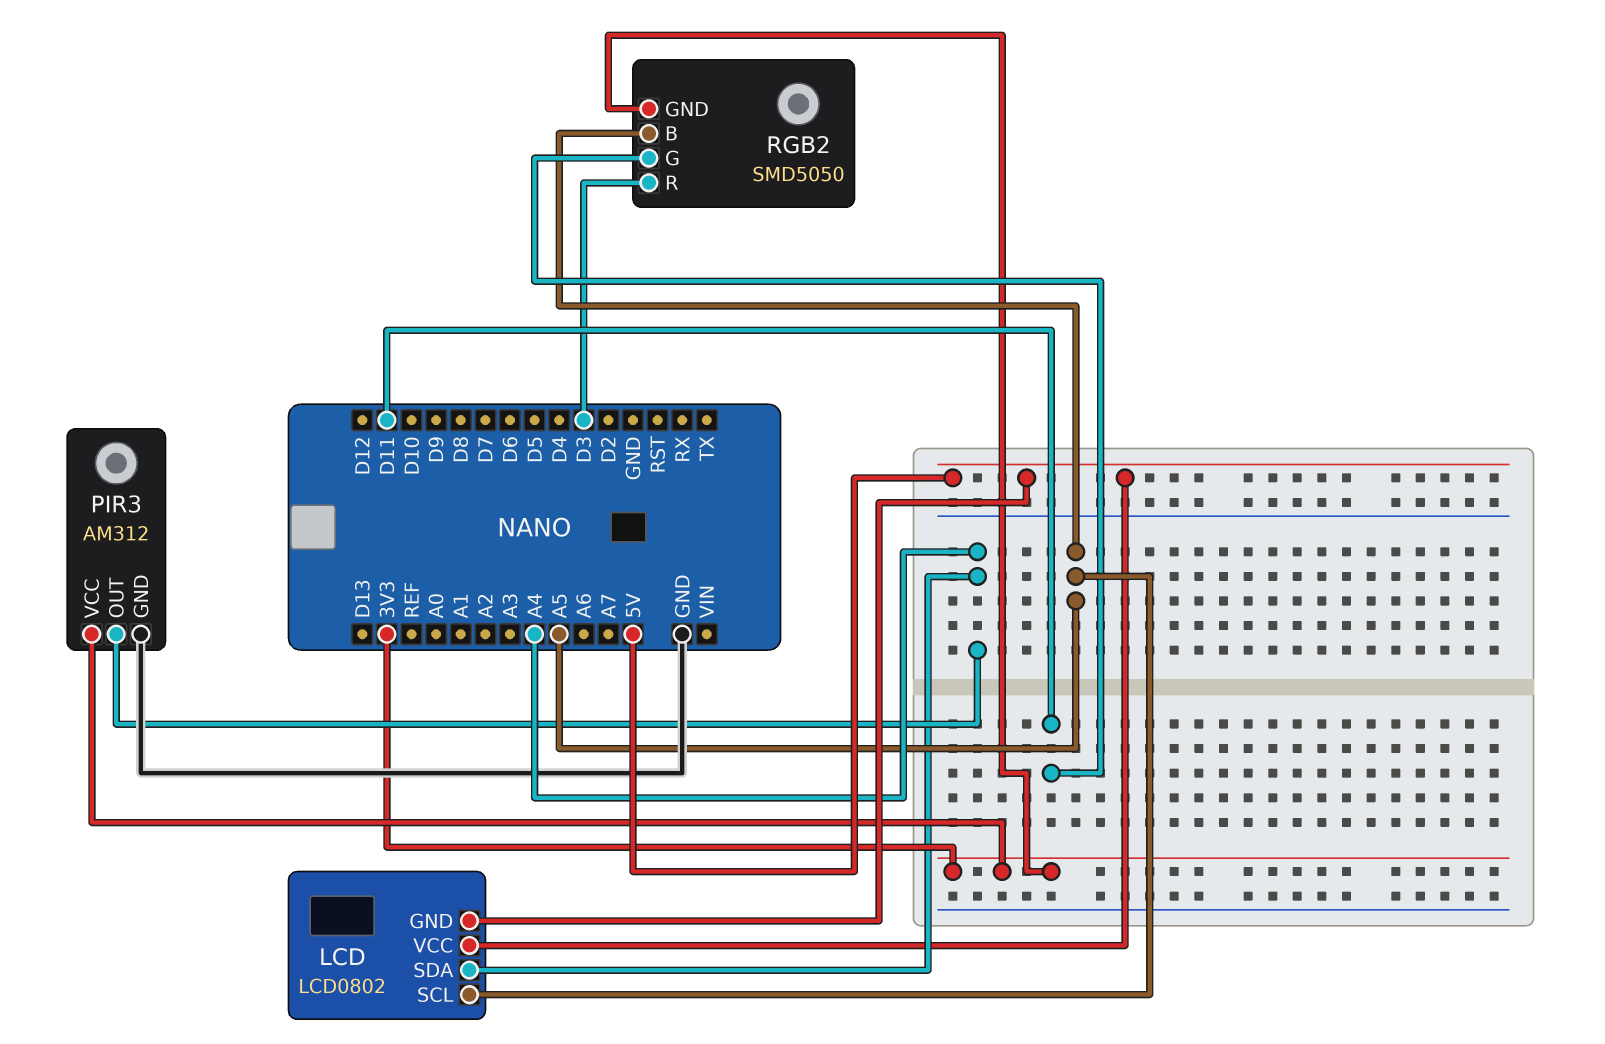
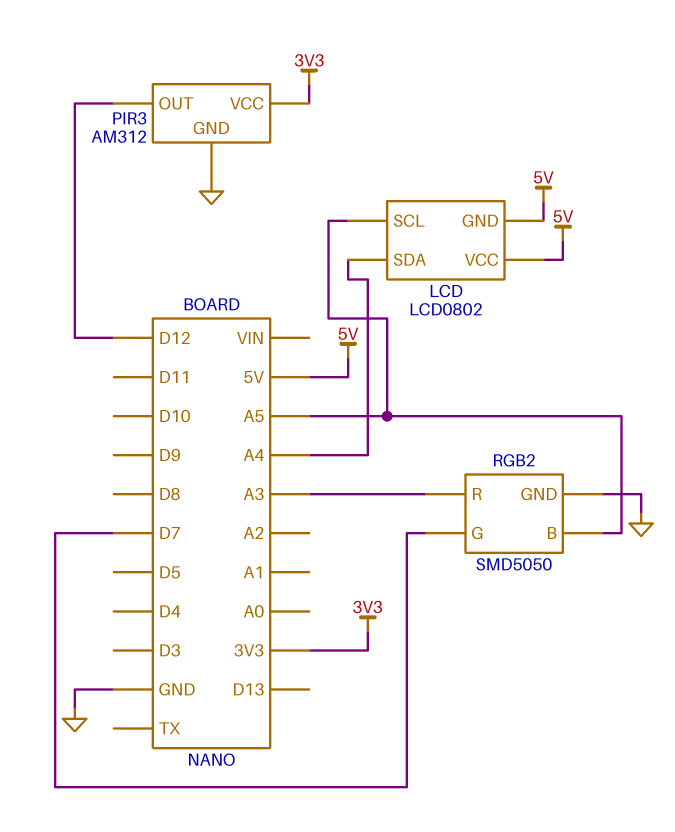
PIR3 pin OUT: A4 -> D12
RGB2 pin G: D11 -> D7
RGB2 pin GND: 3V3 -> GND
RGB2 pin R: D3 -> A3

